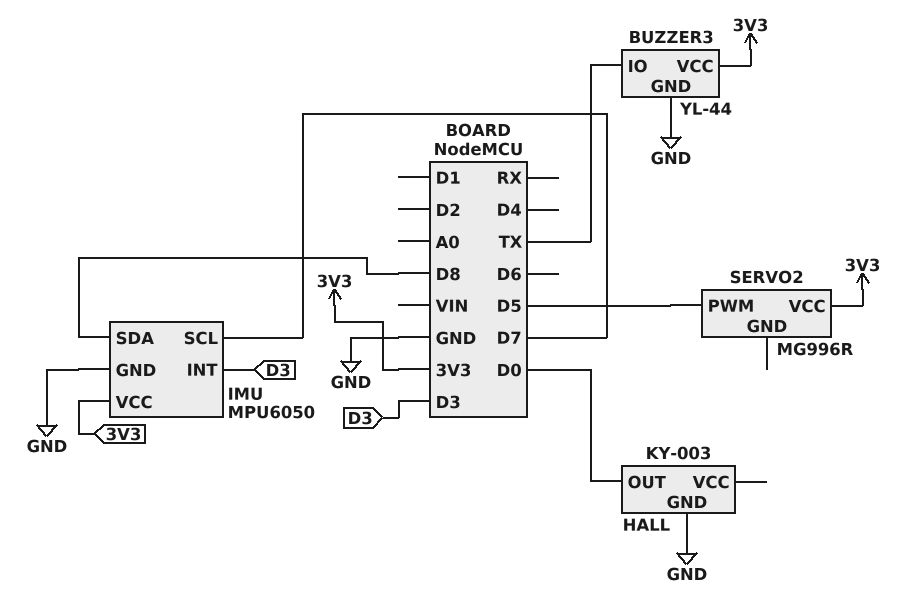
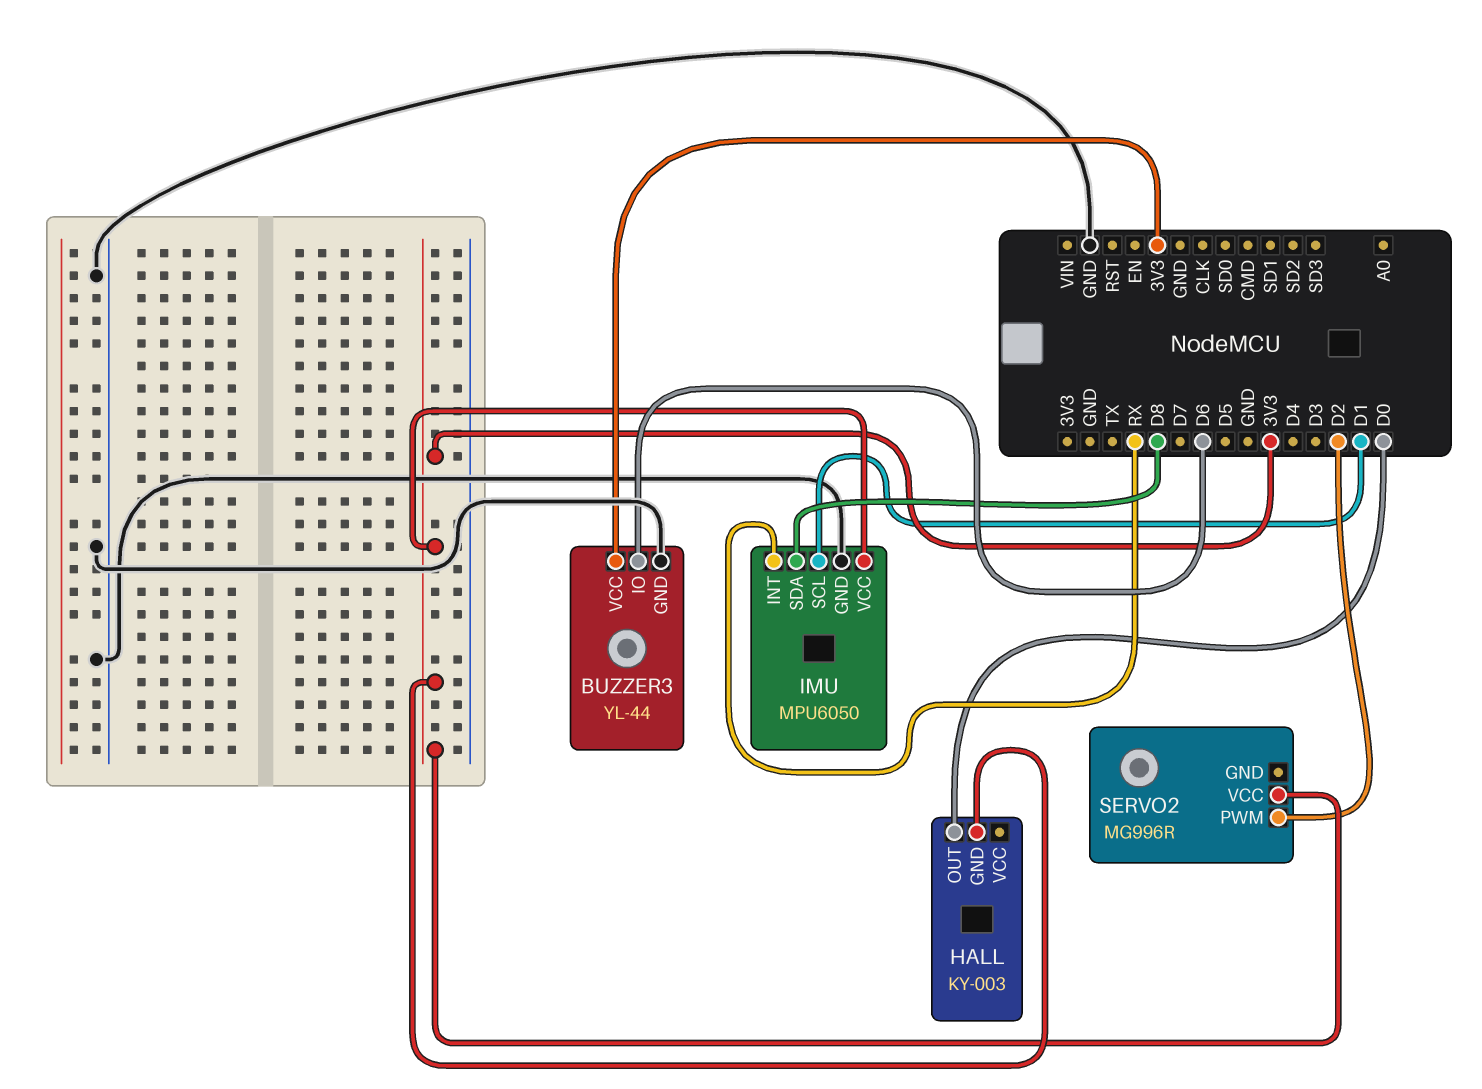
BUZZER3 pin IO: TX -> D6
HALL pin GND: GND -> 3V3
IMU pin INT: D3 -> RX
IMU pin SCL: D7 -> D1
SERVO2 pin PWM: D5 -> D2

